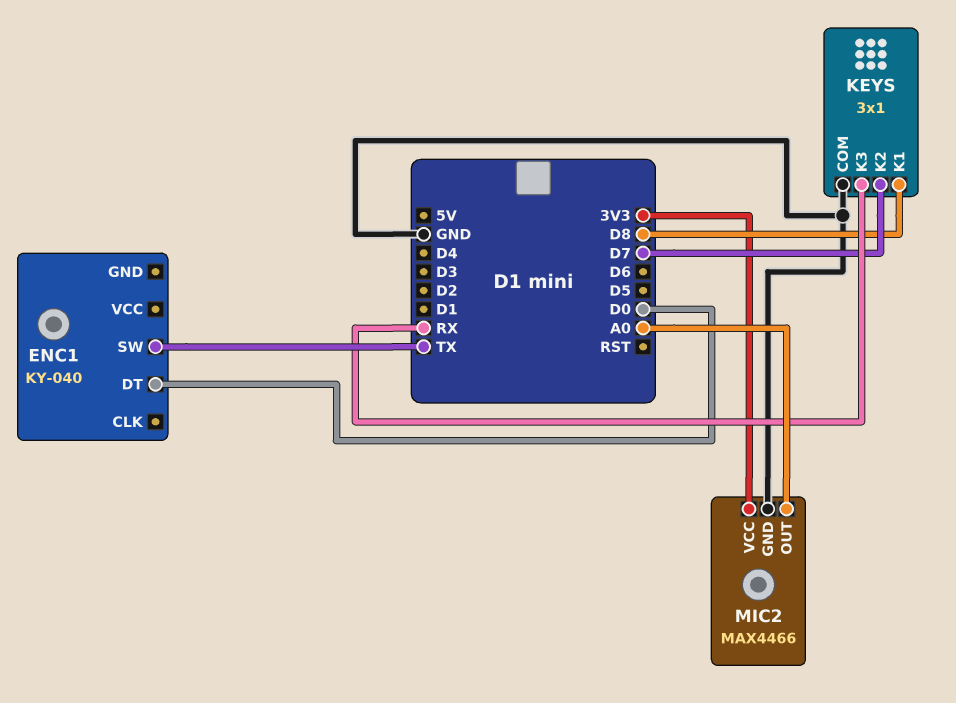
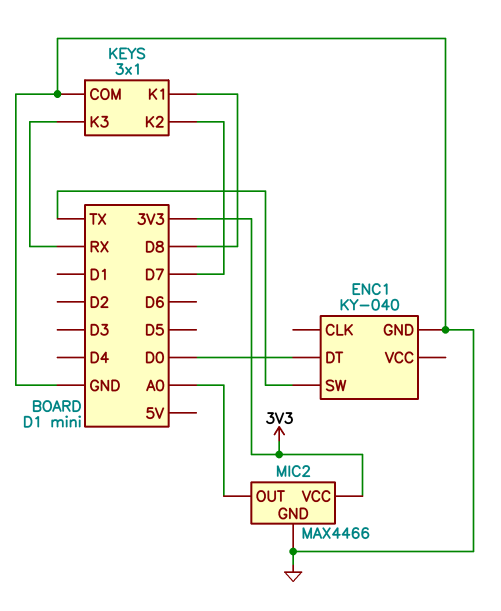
ENC1 pin GND: none -> GND

